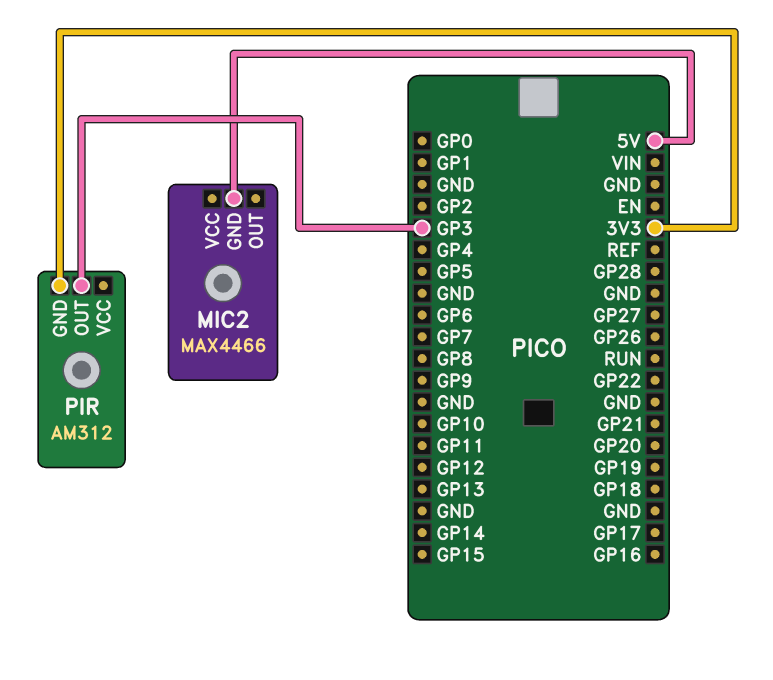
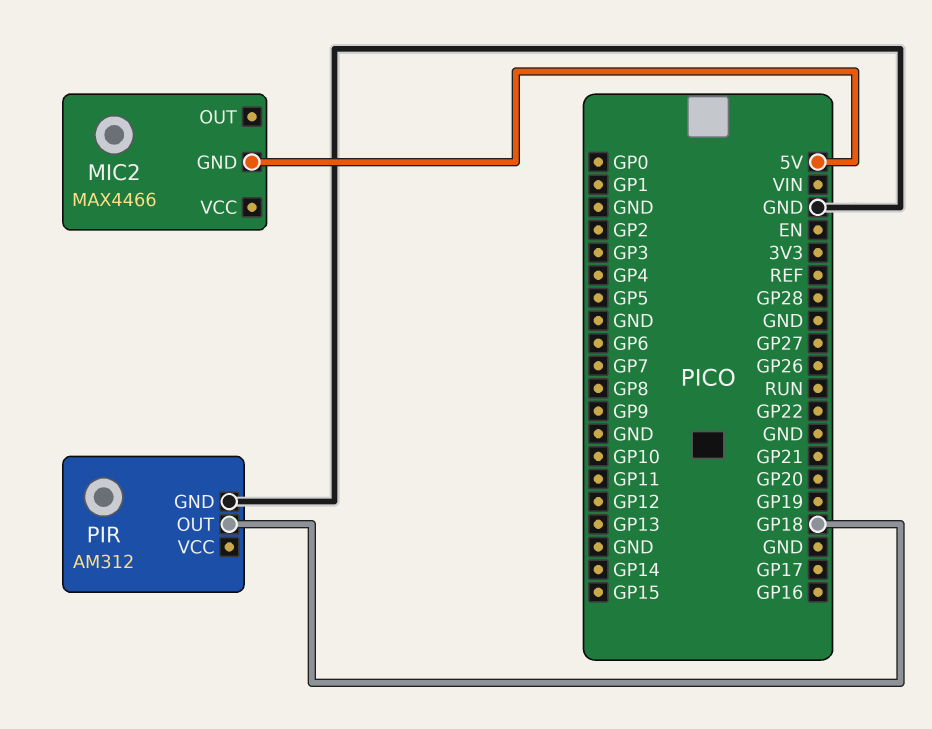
PIR pin GND: 3V3 -> GND
PIR pin OUT: GP3 -> GP18

